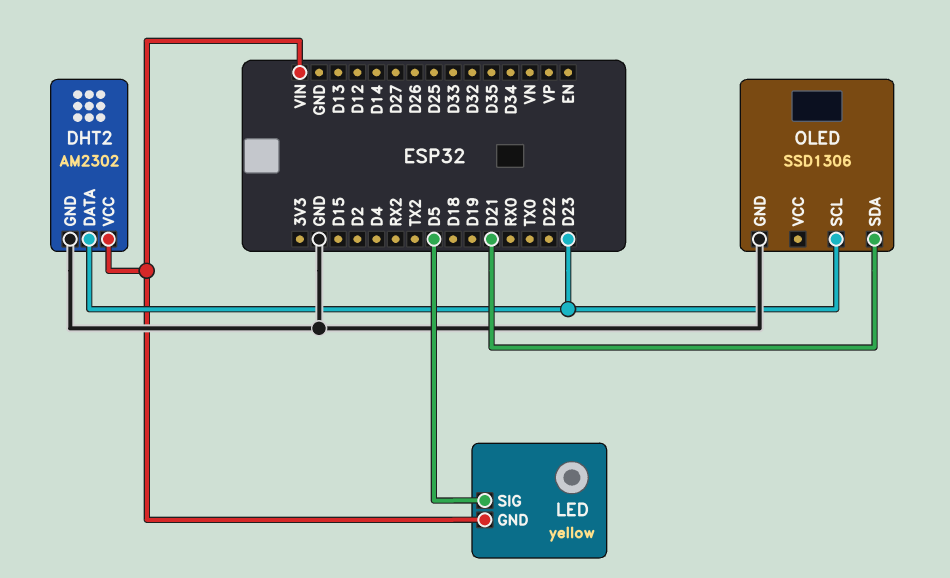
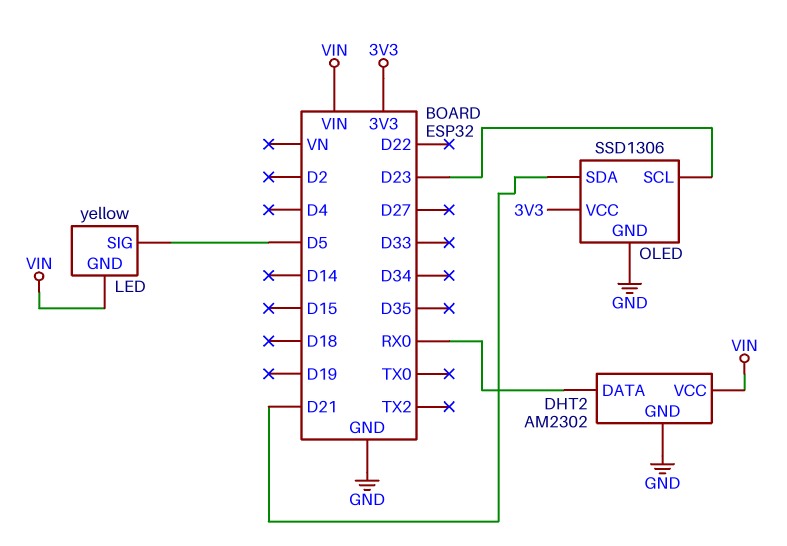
DHT2 pin DATA: D23 -> RX0
OLED pin VCC: none -> 3V3

